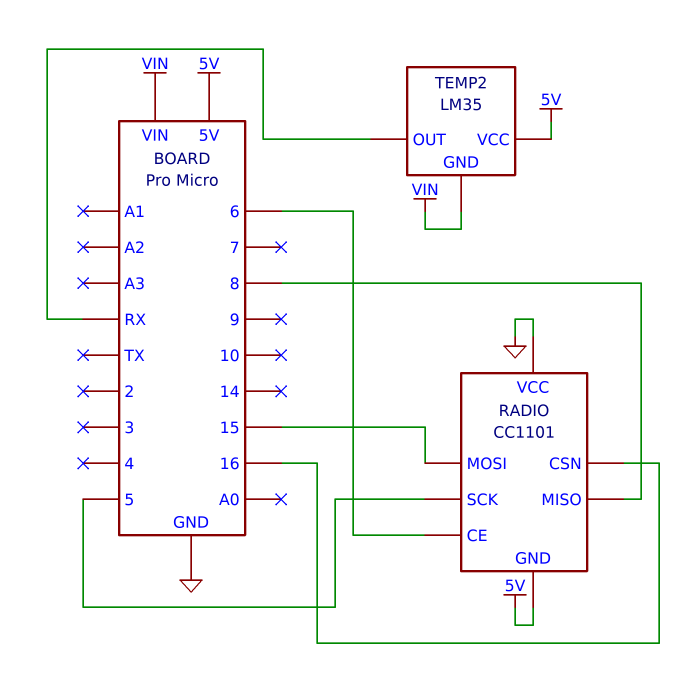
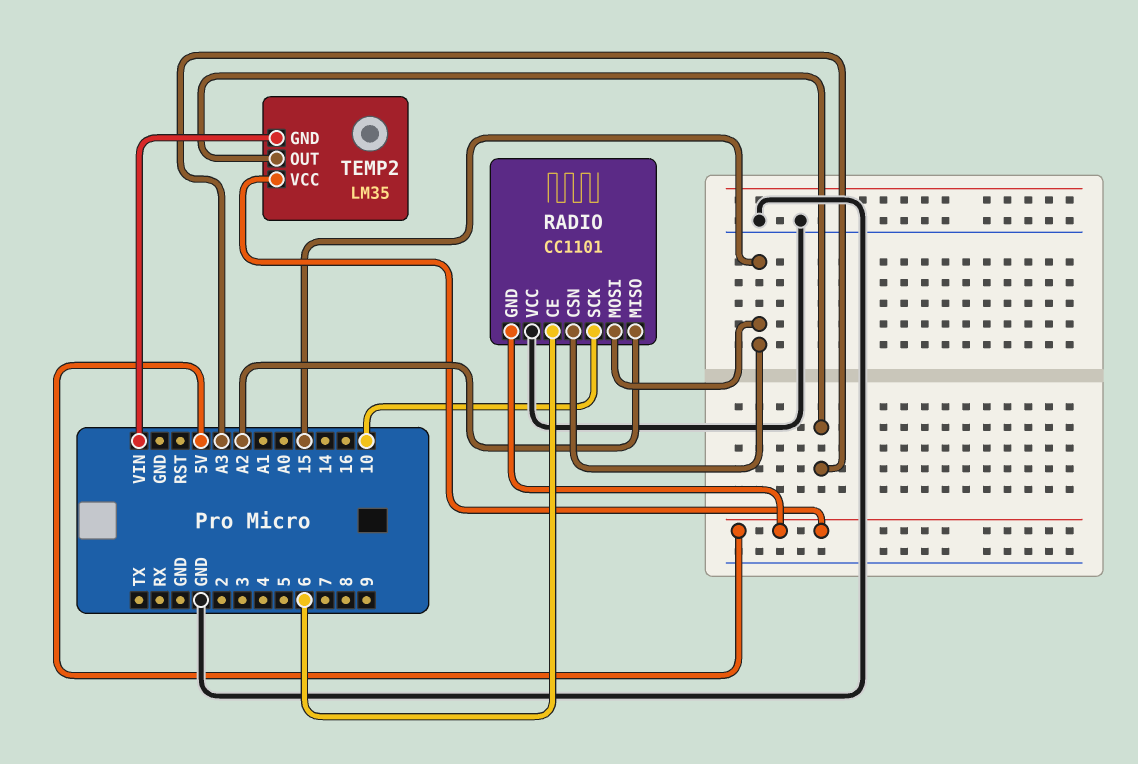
RADIO pin CSN: 16 -> 15
RADIO pin MISO: 8 -> A2
RADIO pin SCK: 5 -> 10
TEMP2 pin OUT: RX -> A3

